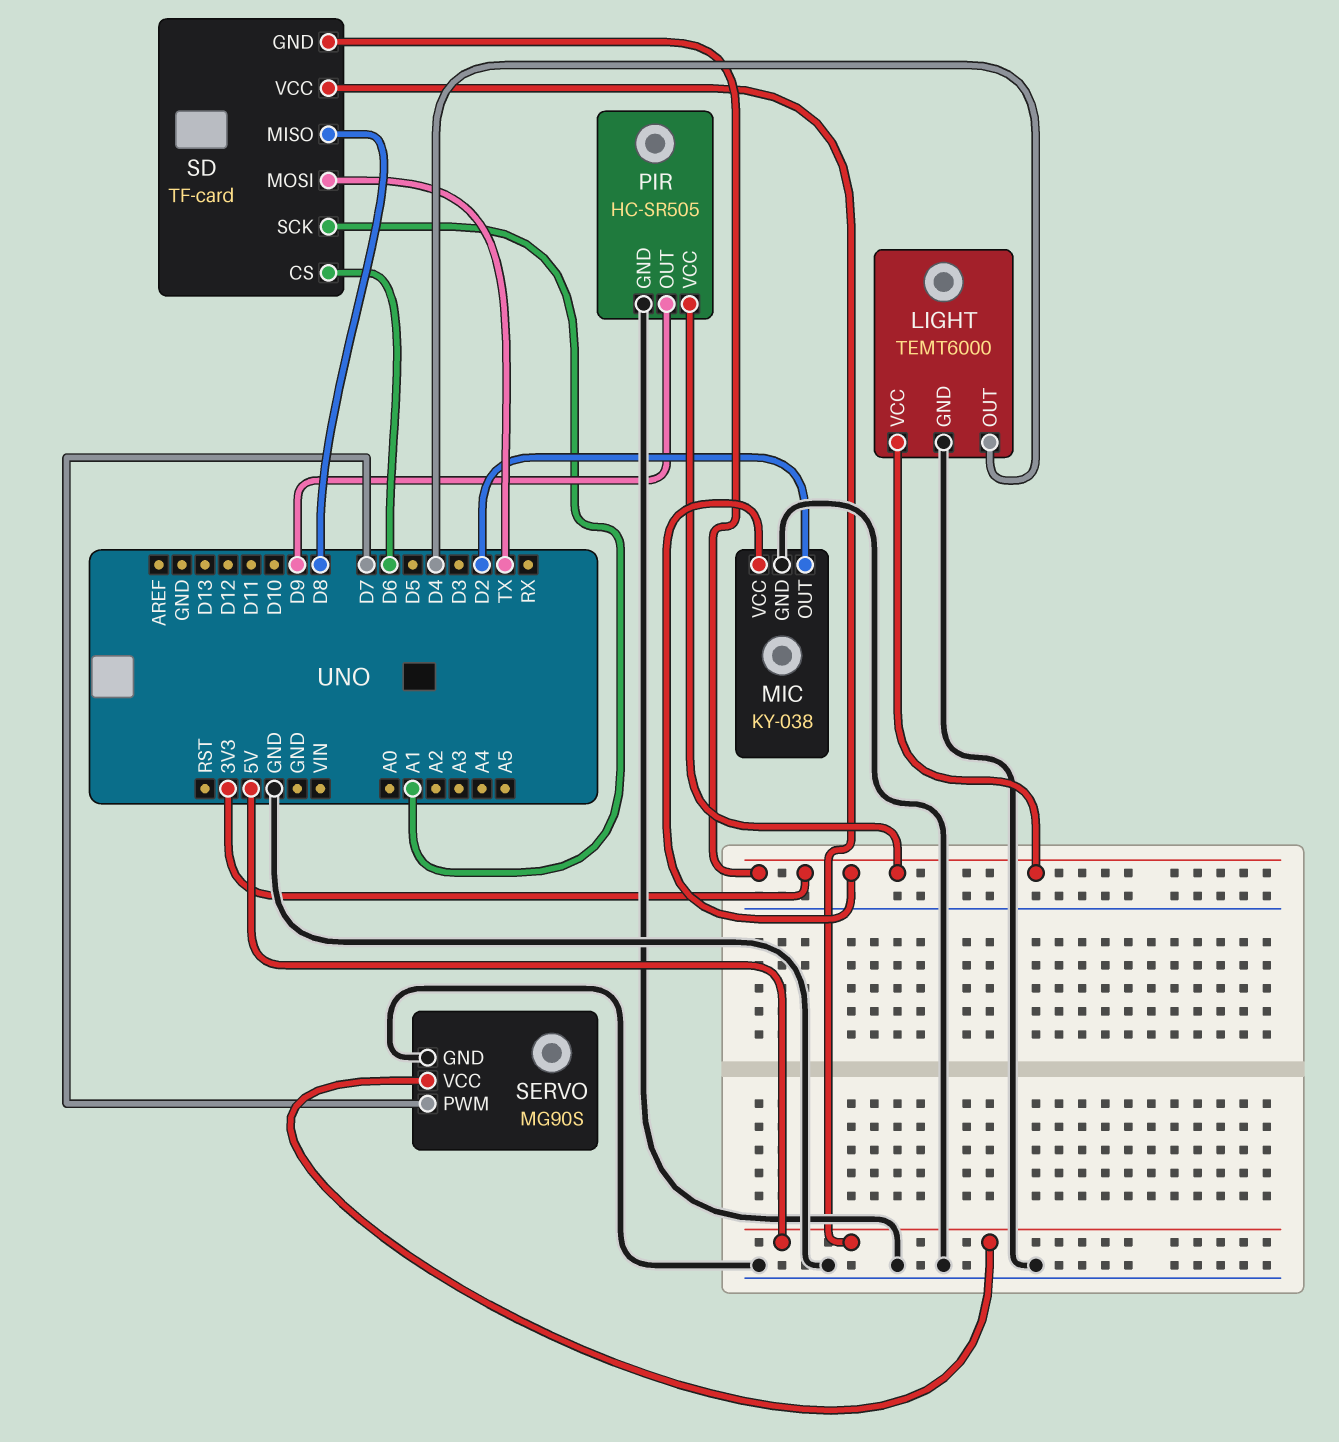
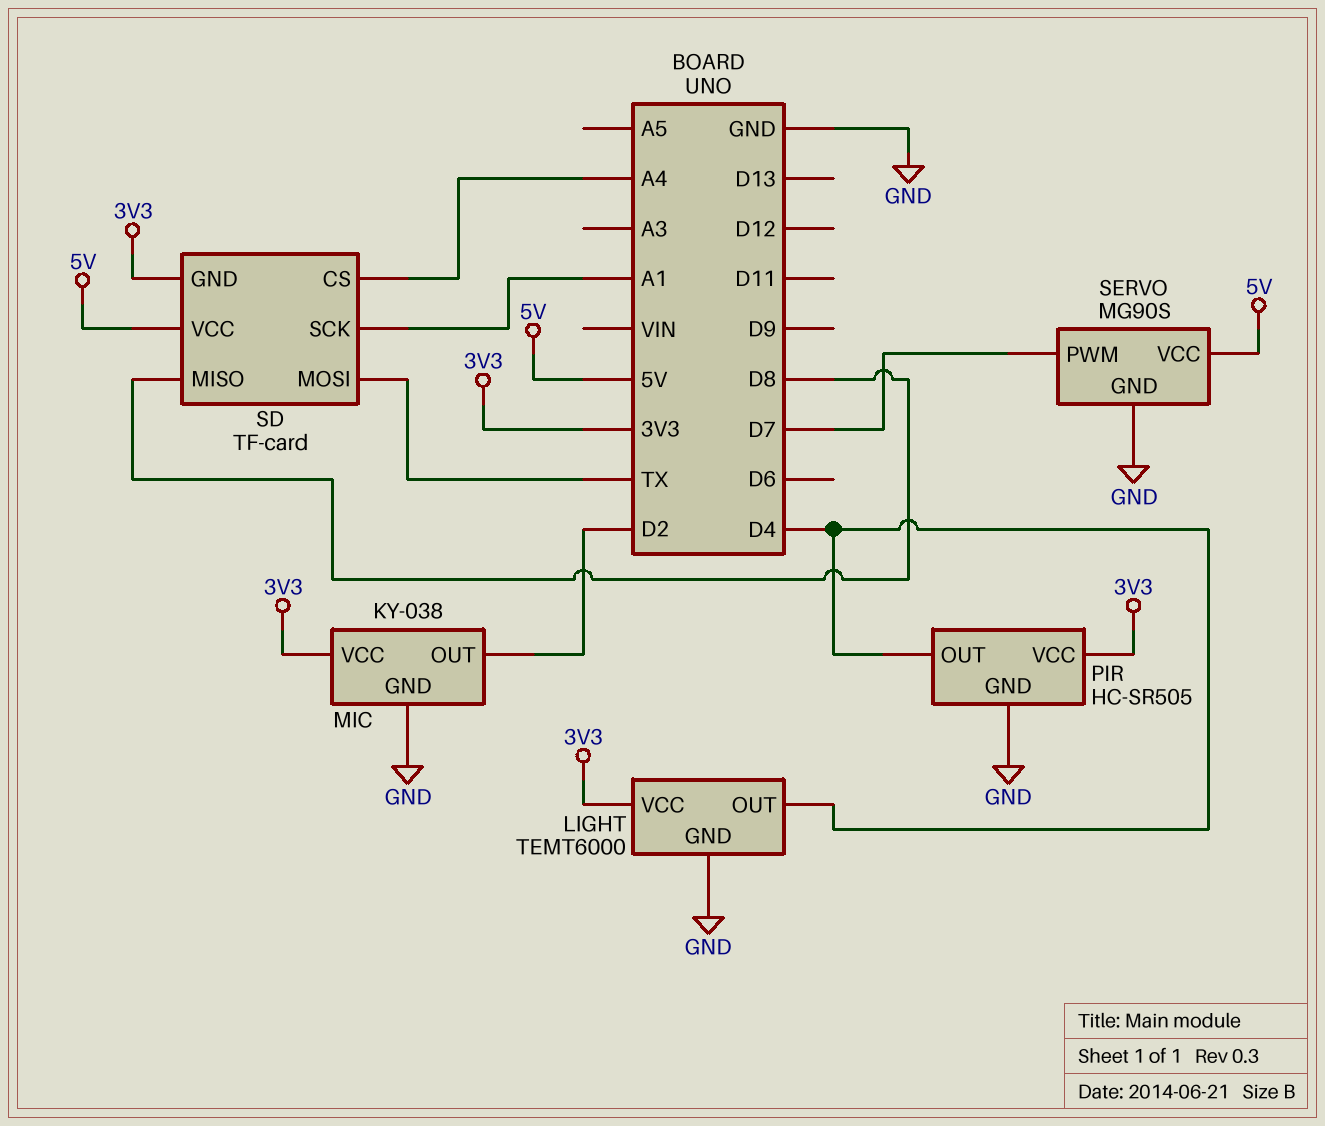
PIR pin OUT: D9 -> D4
SD pin CS: D6 -> A4

